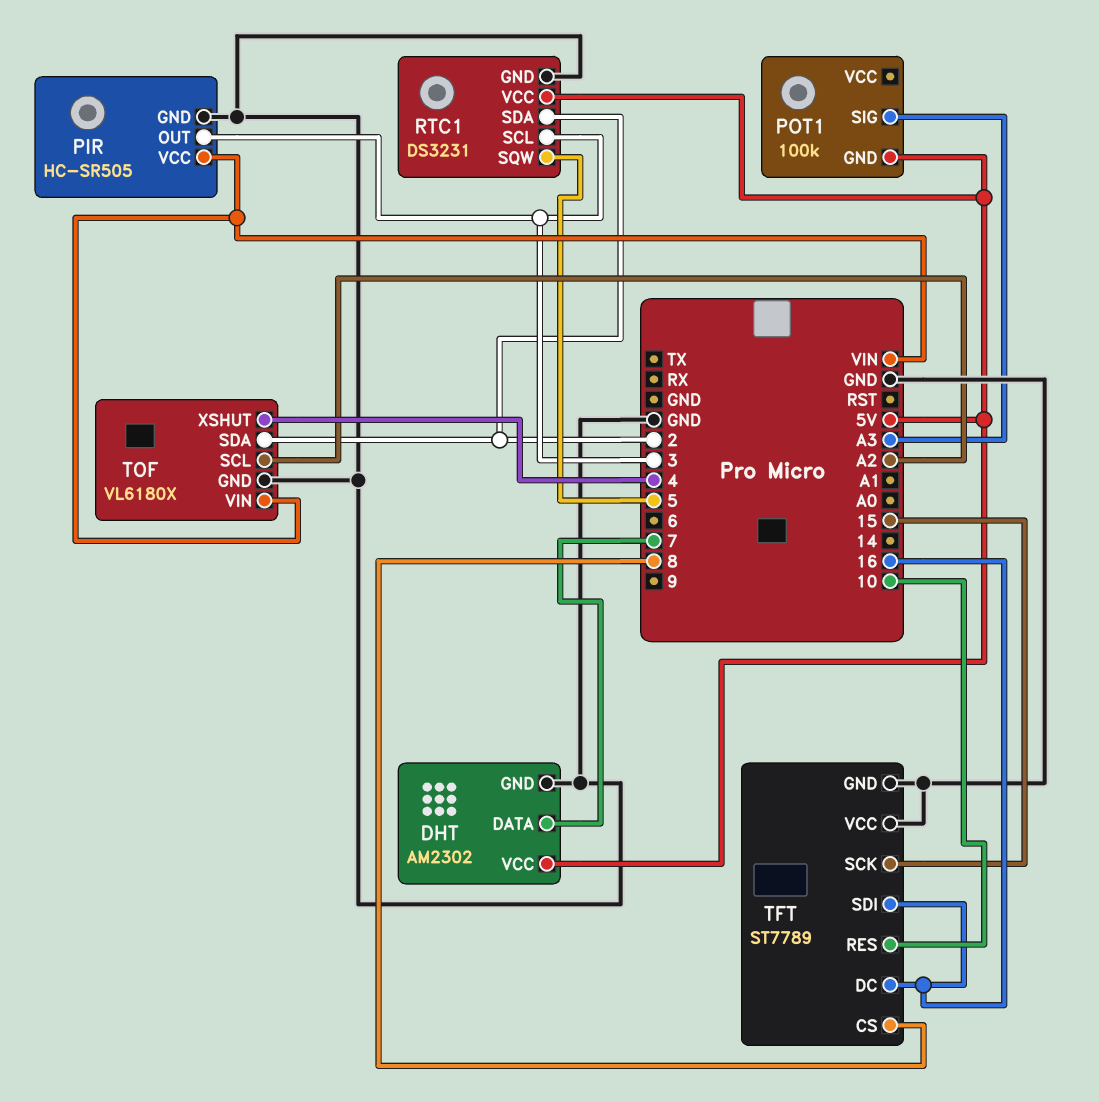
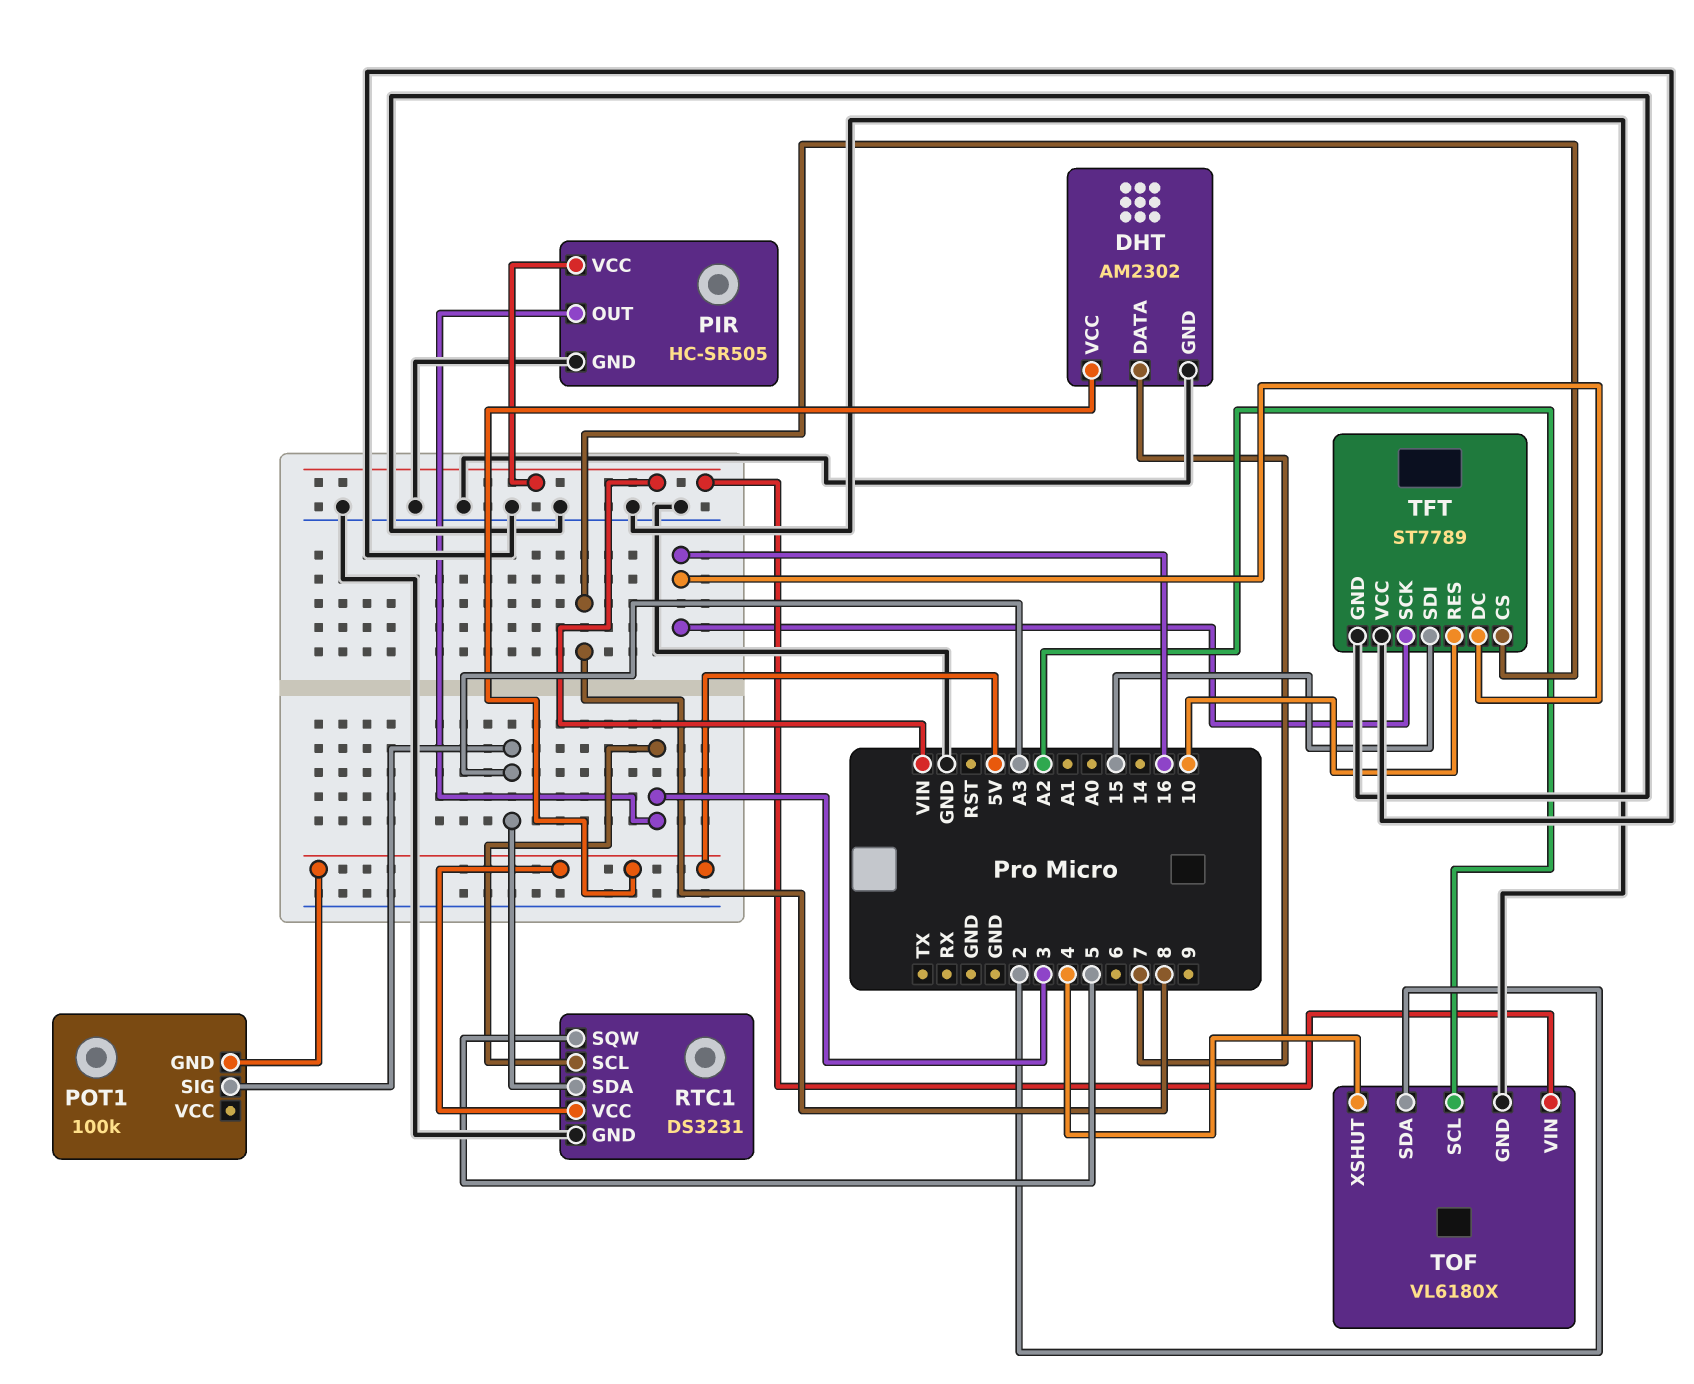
RTC1 pin SDA: 2 -> A3
TFT pin SCK: 15 -> 16
TFT pin SDI: 16 -> 15

